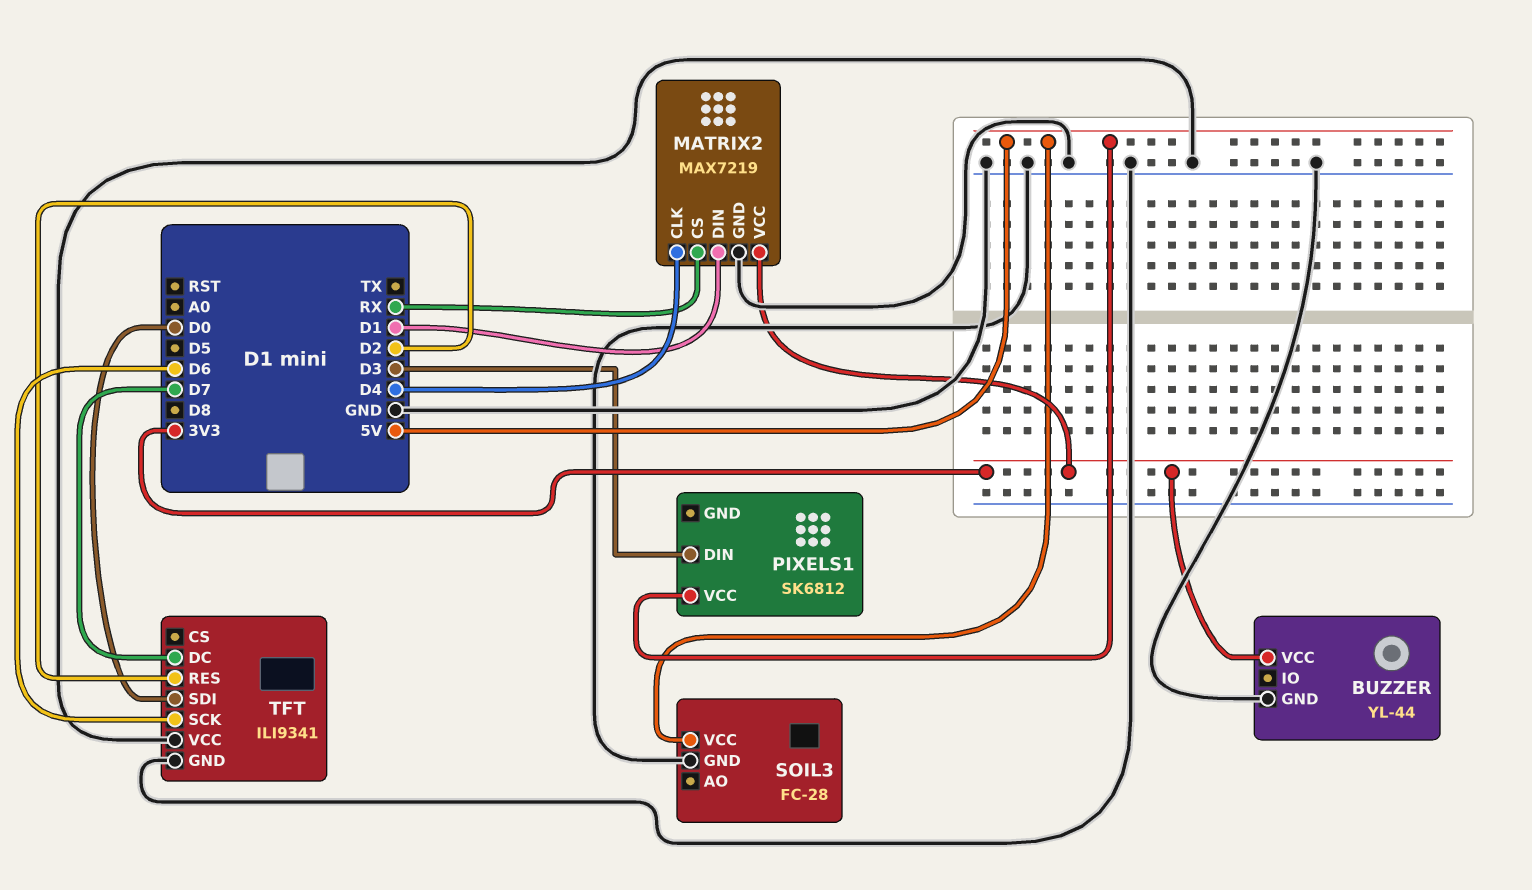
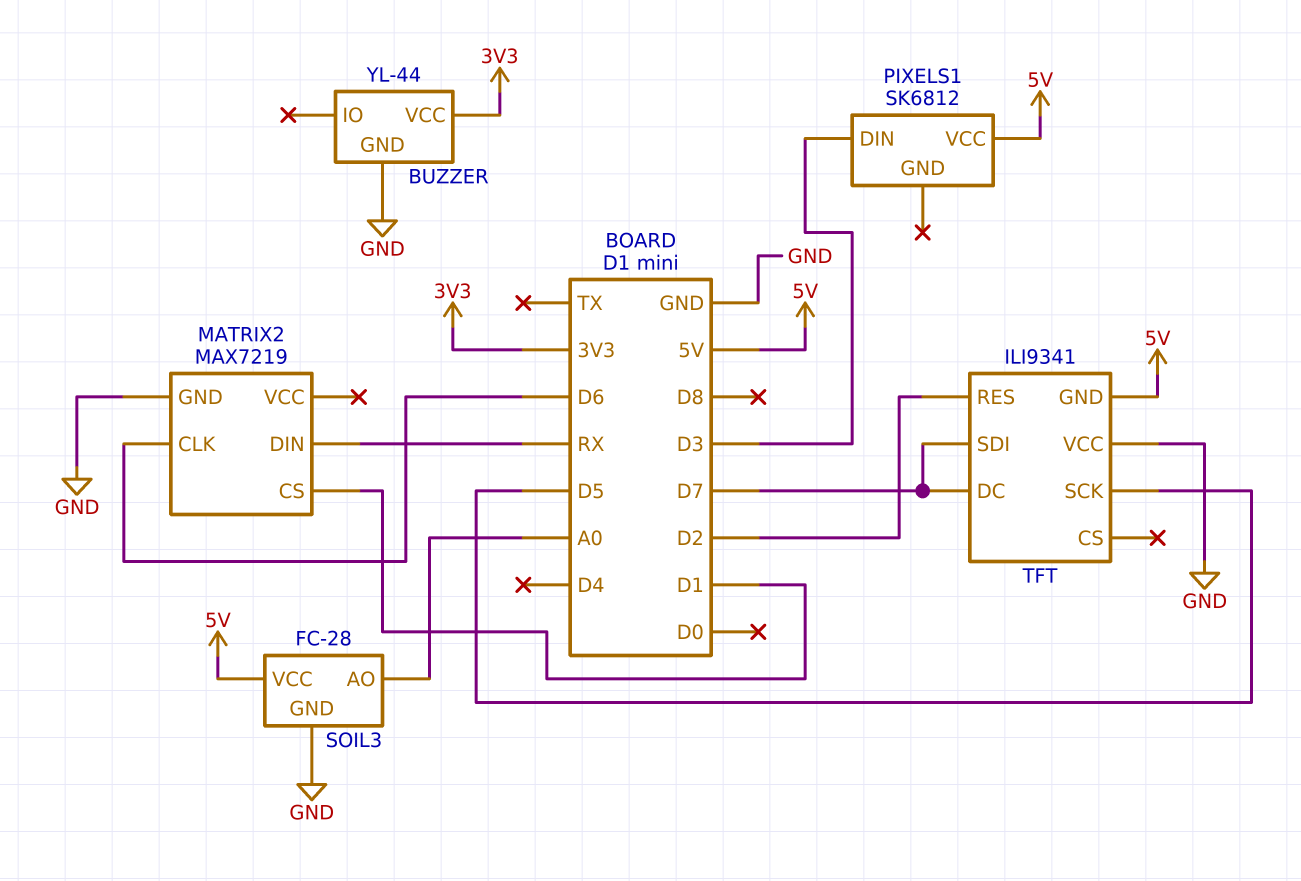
MATRIX2 pin CLK: D4 -> D6
MATRIX2 pin CS: RX -> D1
MATRIX2 pin DIN: D1 -> RX
MATRIX2 pin VCC: 3V3 -> none
SOIL3 pin AO: none -> A0
TFT pin GND: GND -> 5V
TFT pin SCK: D6 -> D5
TFT pin SDI: D0 -> D7

